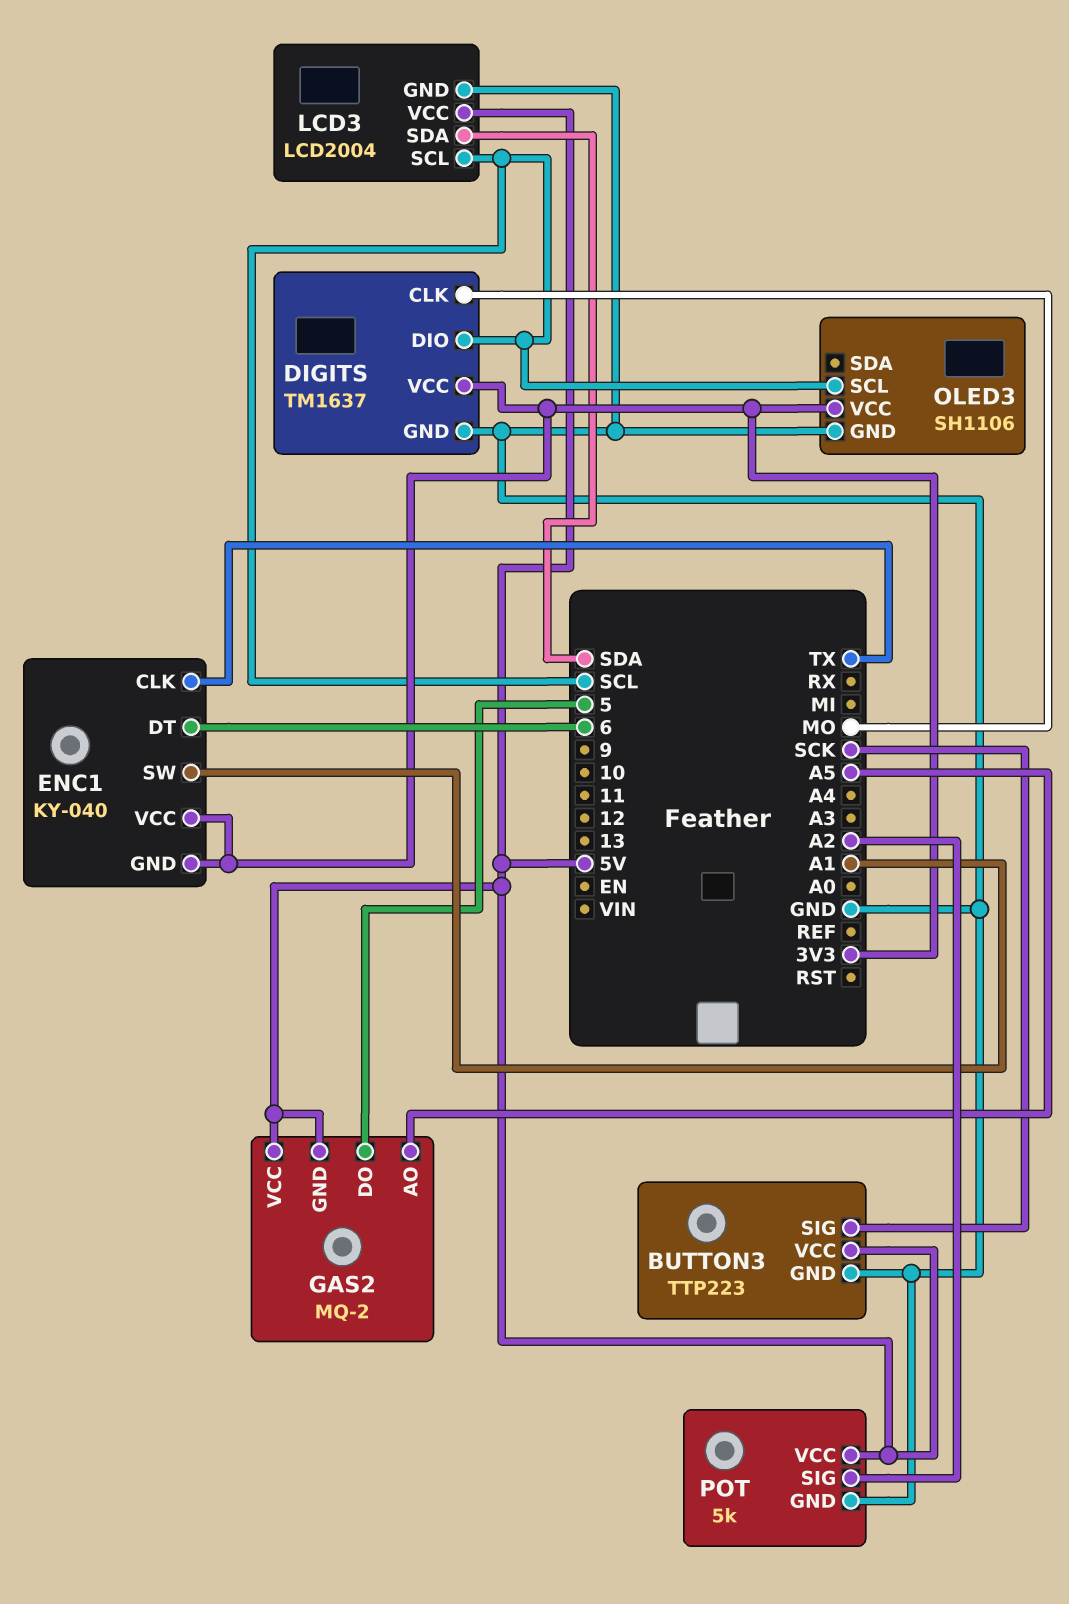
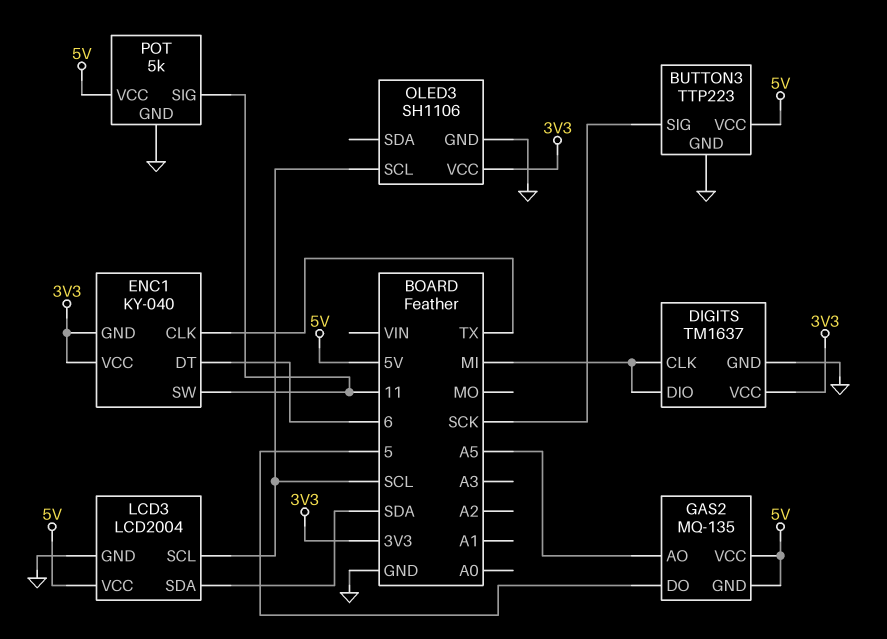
DIGITS pin CLK: MO -> MI
DIGITS pin DIO: SCL -> MI
ENC1 pin SW: A1 -> 11
GAS2: MQ-2 -> MQ-135
POT pin SIG: A2 -> 11

